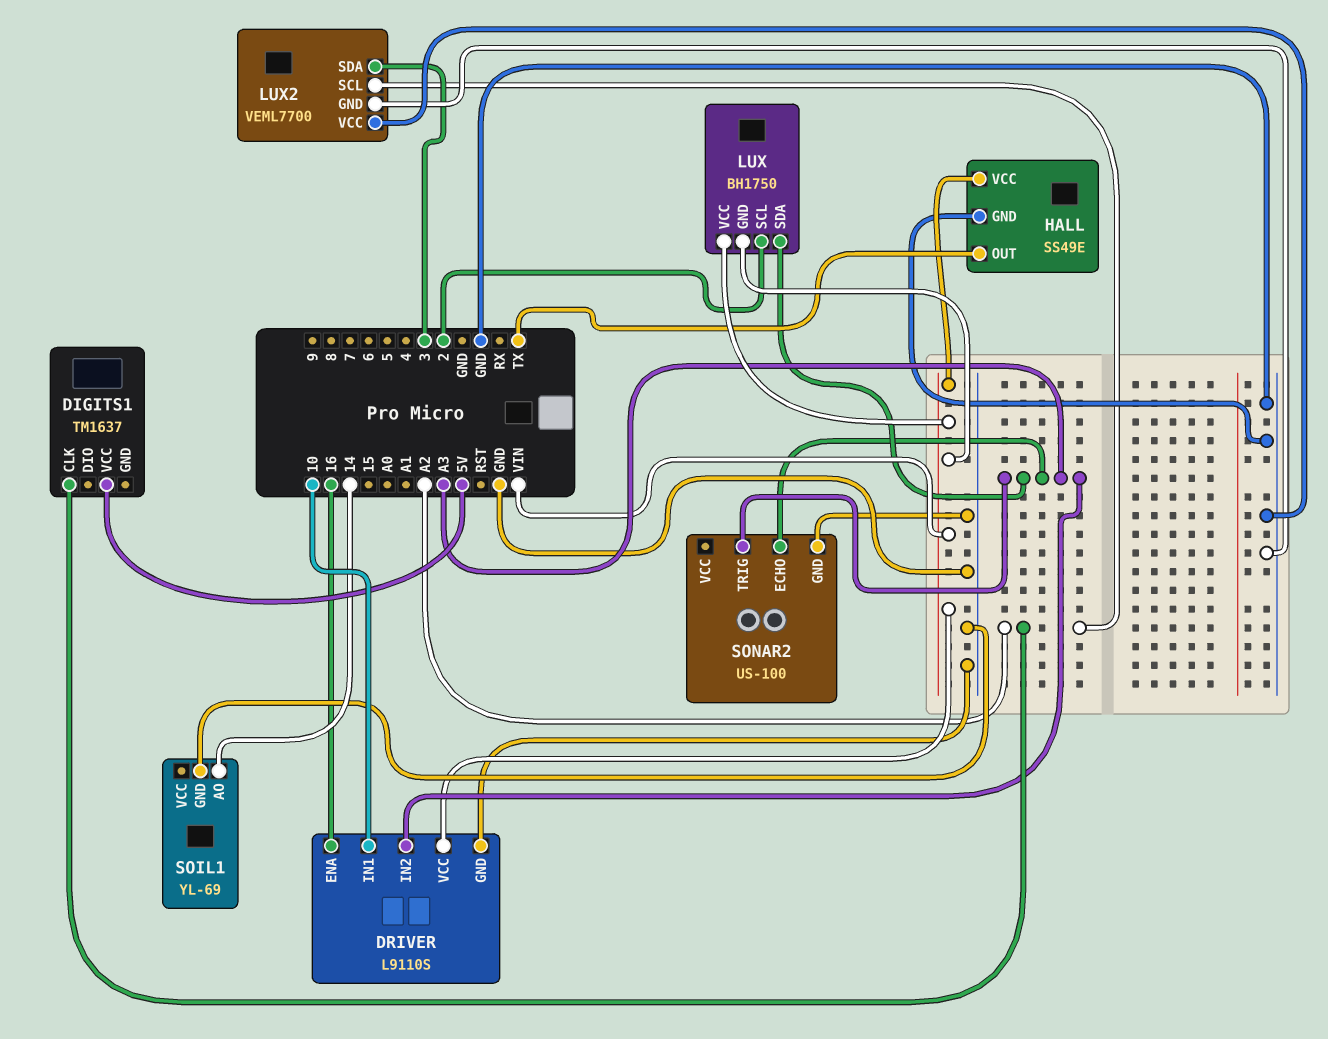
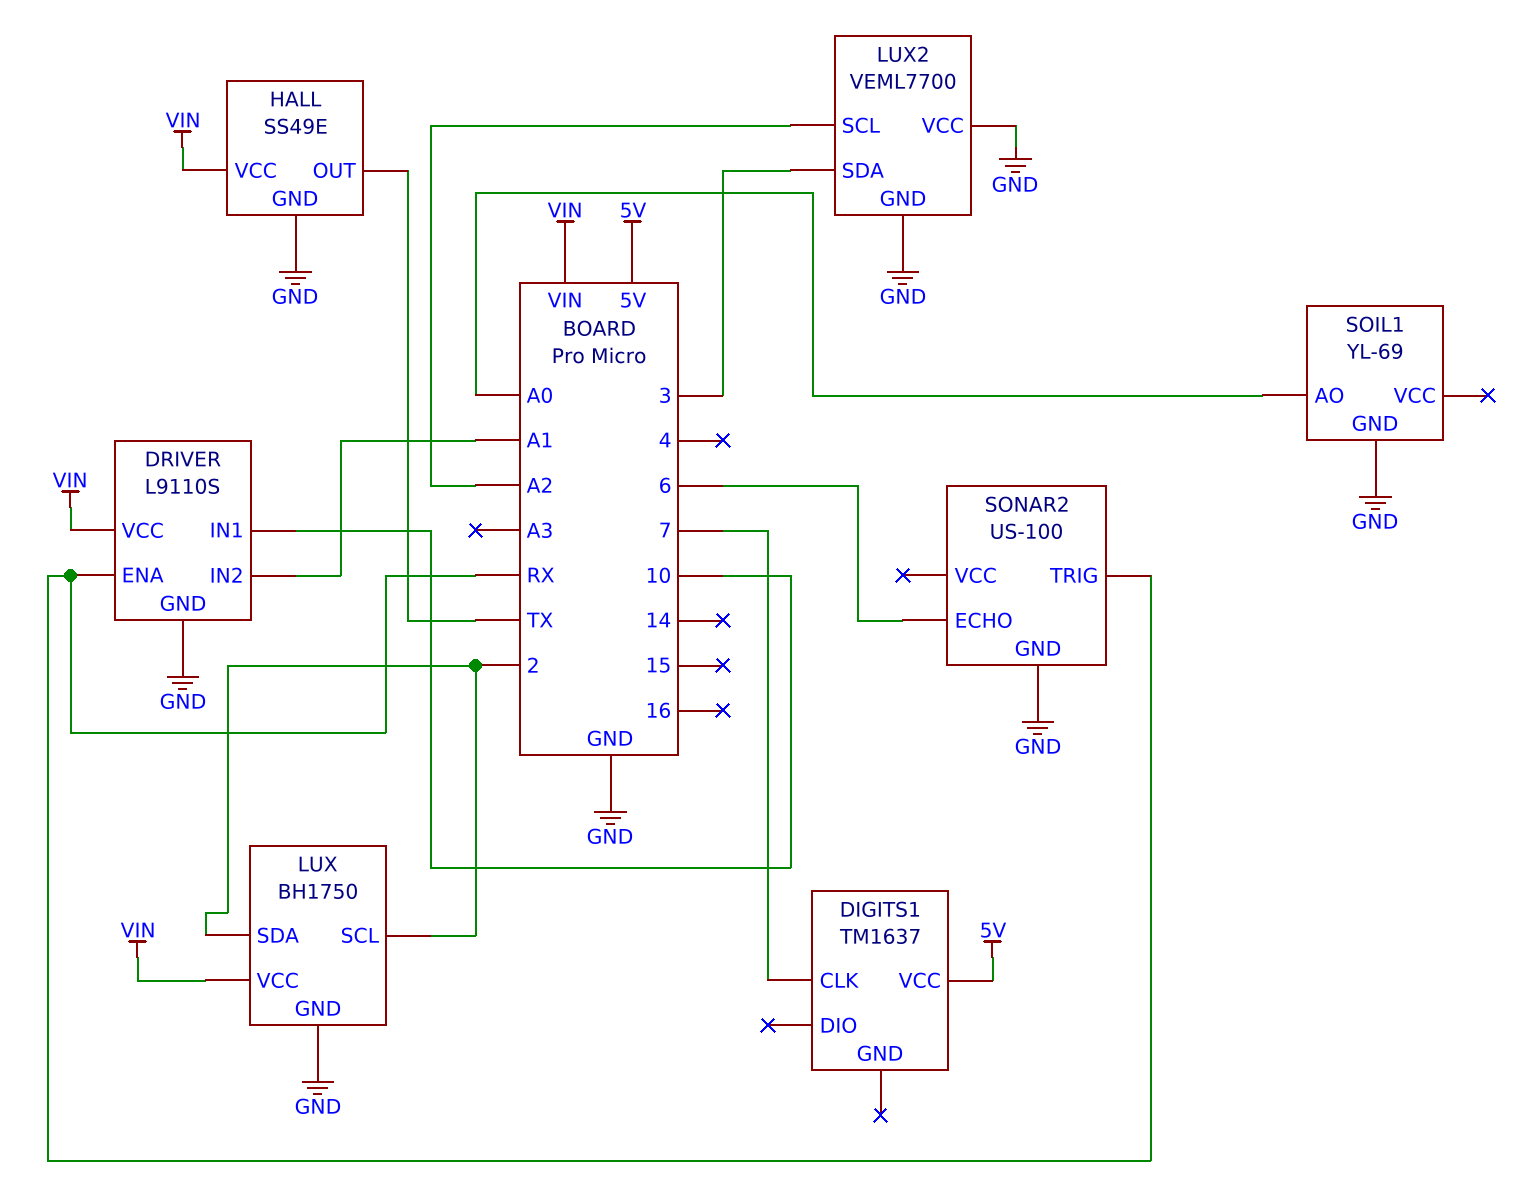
DIGITS1 pin CLK: A2 -> 7
DRIVER pin ENA: 16 -> RX
DRIVER pin IN2: A3 -> A1
LUX pin GND: VIN -> GND
LUX pin SDA: A3 -> 2
SOIL1 pin AO: 14 -> A0
SONAR2 pin ECHO: A3 -> 6
SONAR2 pin TRIG: A3 -> RX

